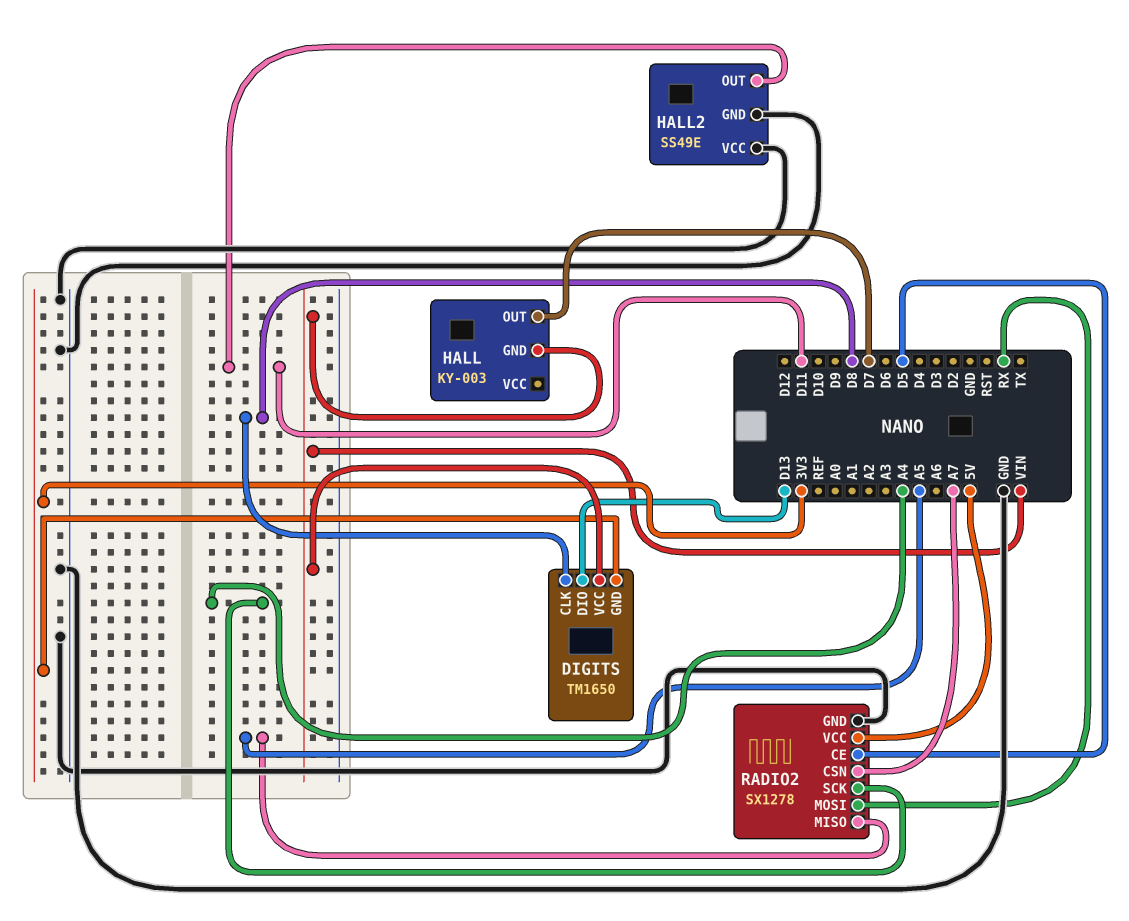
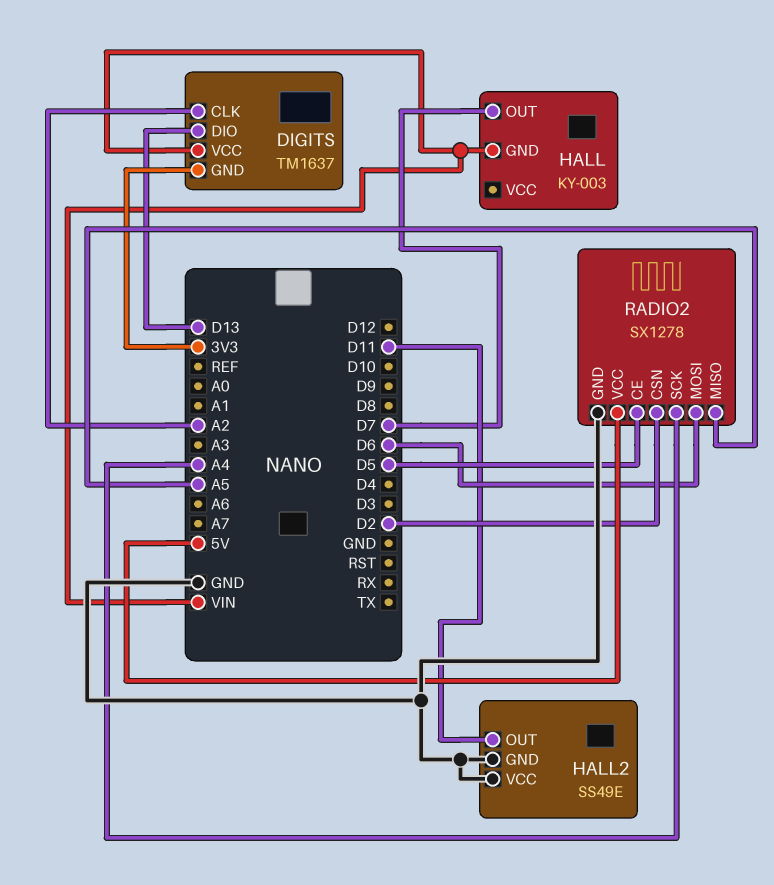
DIGITS: TM1650 -> TM1637
DIGITS pin CLK: D8 -> A2
RADIO2 pin CSN: A7 -> D2
RADIO2 pin MOSI: RX -> D6

